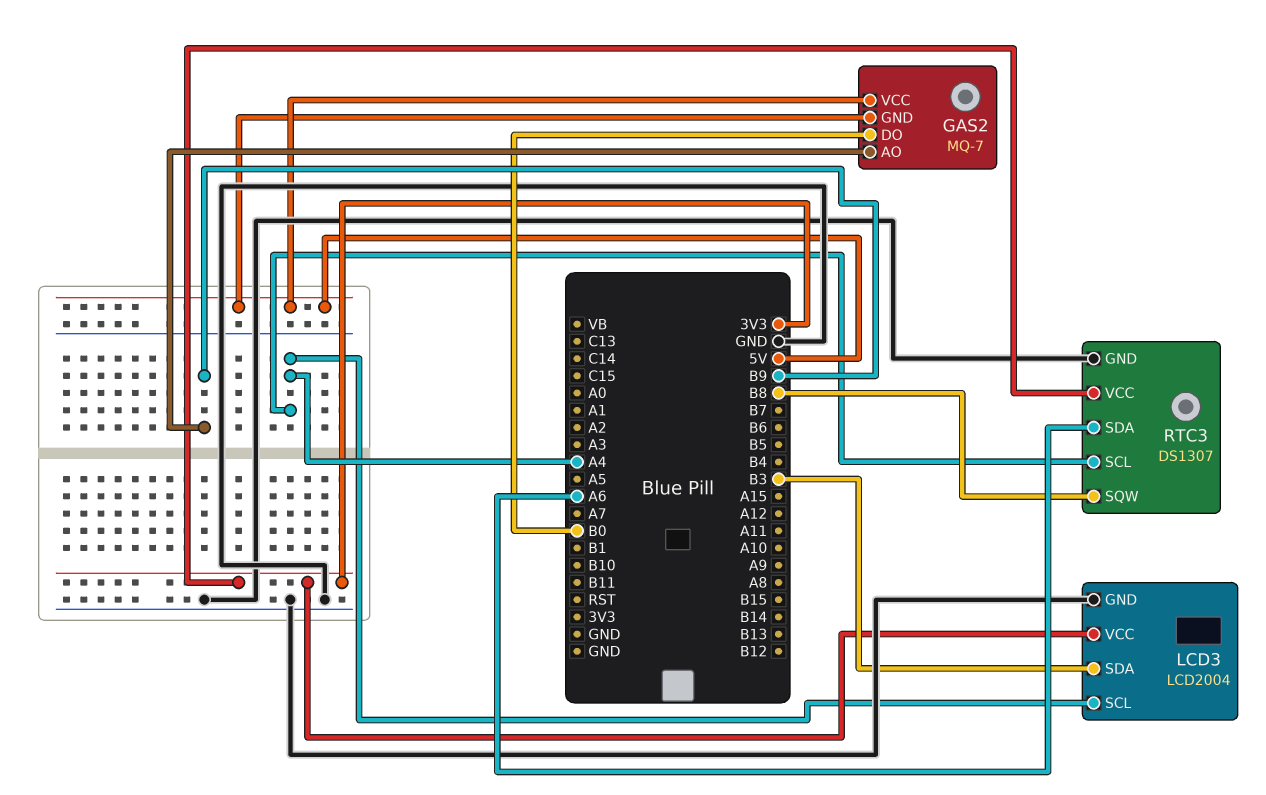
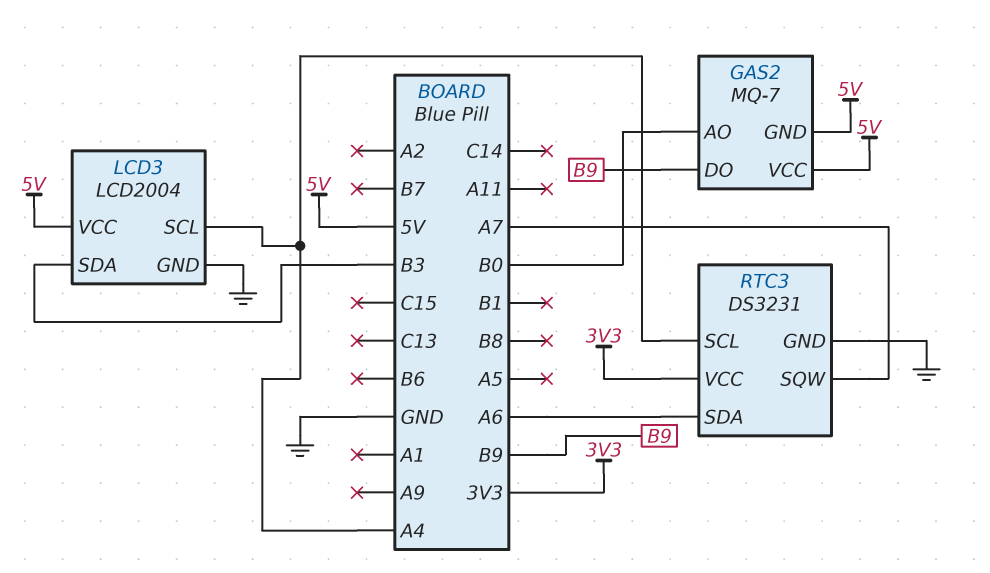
GAS2 pin AO: B9 -> B0
GAS2 pin DO: B0 -> B9
LCD3 pin VCC: 3V3 -> 5V
RTC3: DS1307 -> DS3231
RTC3 pin SQW: B8 -> A7

